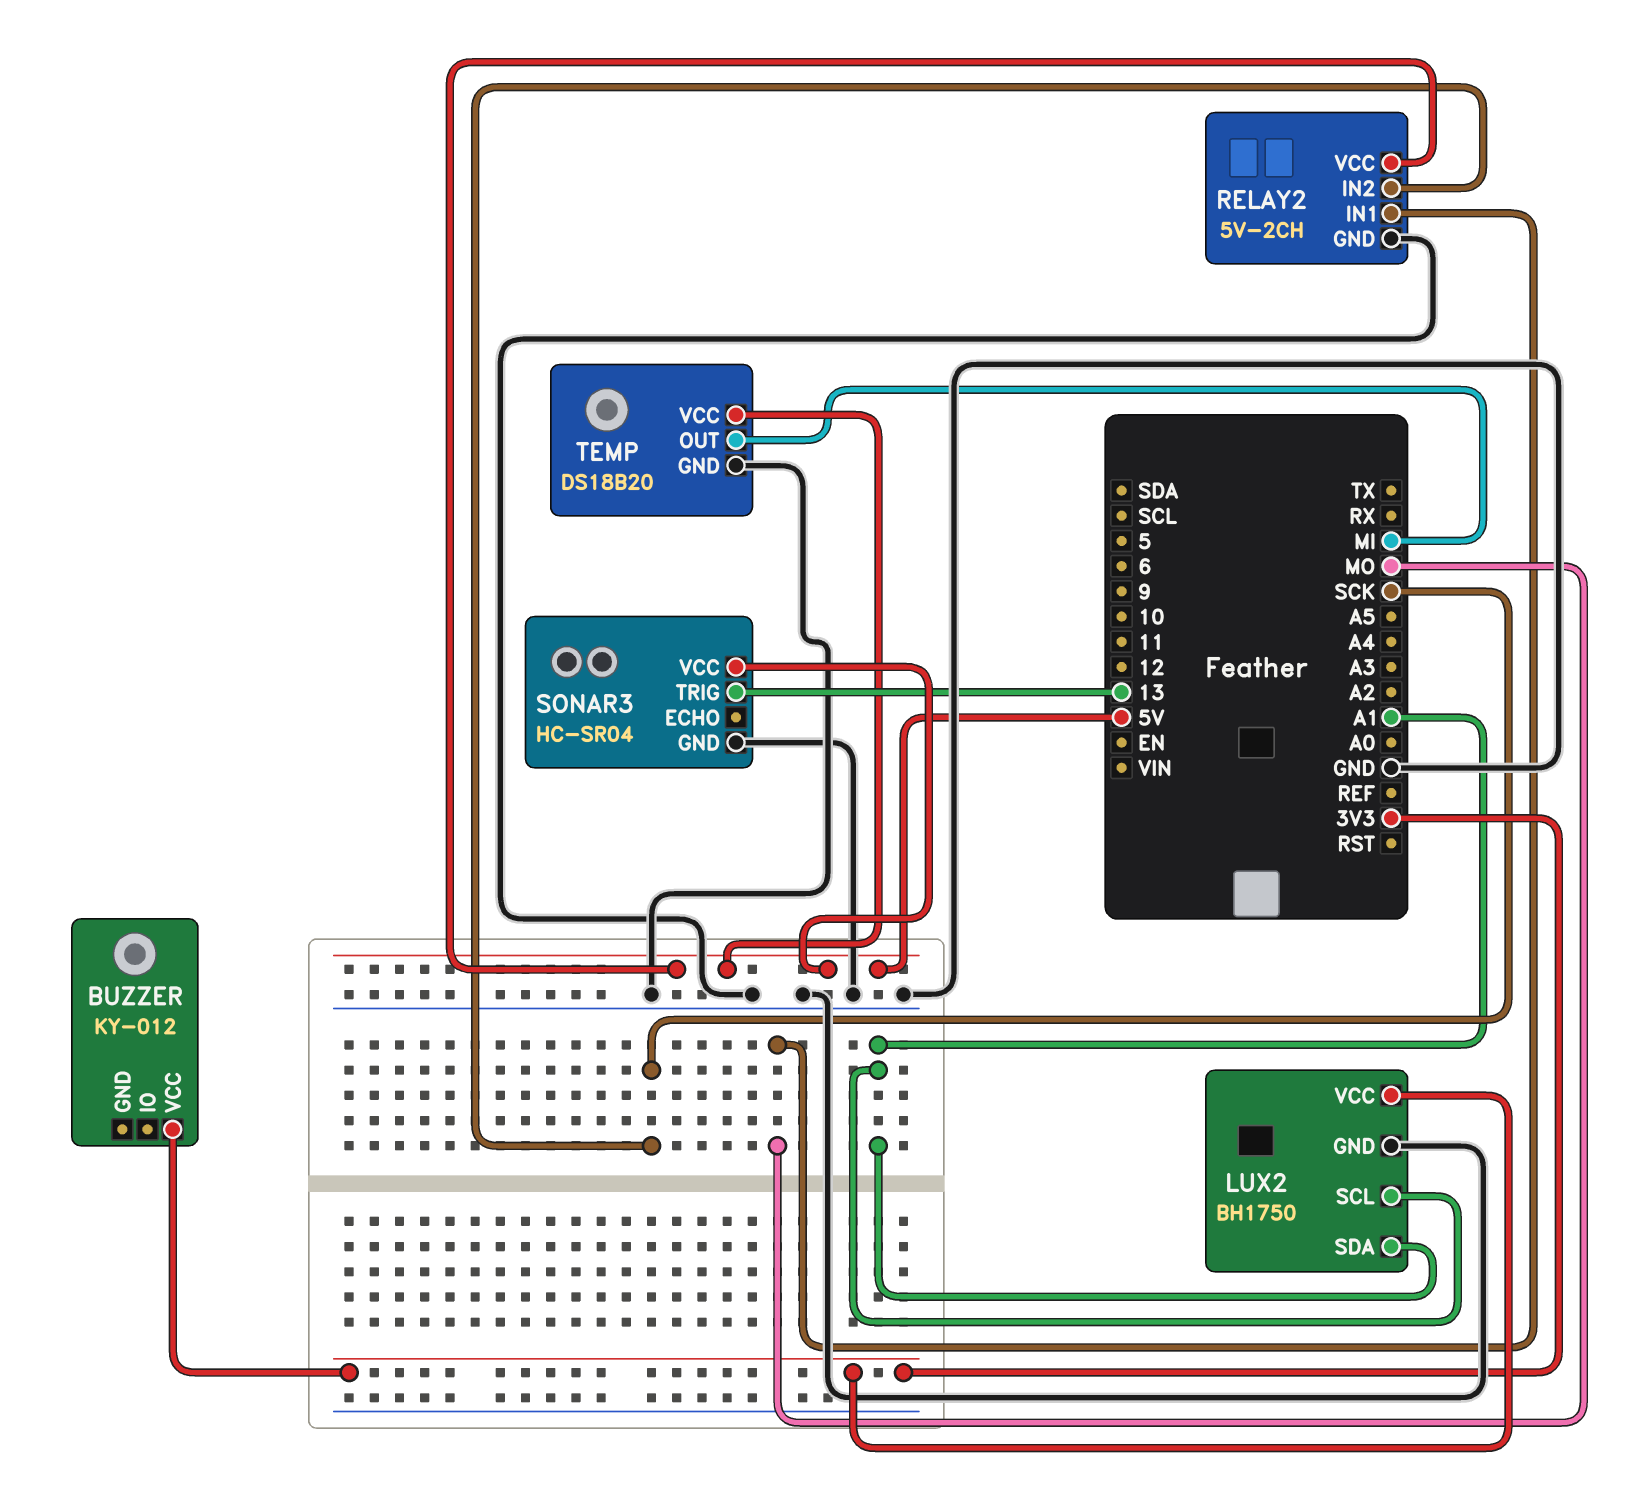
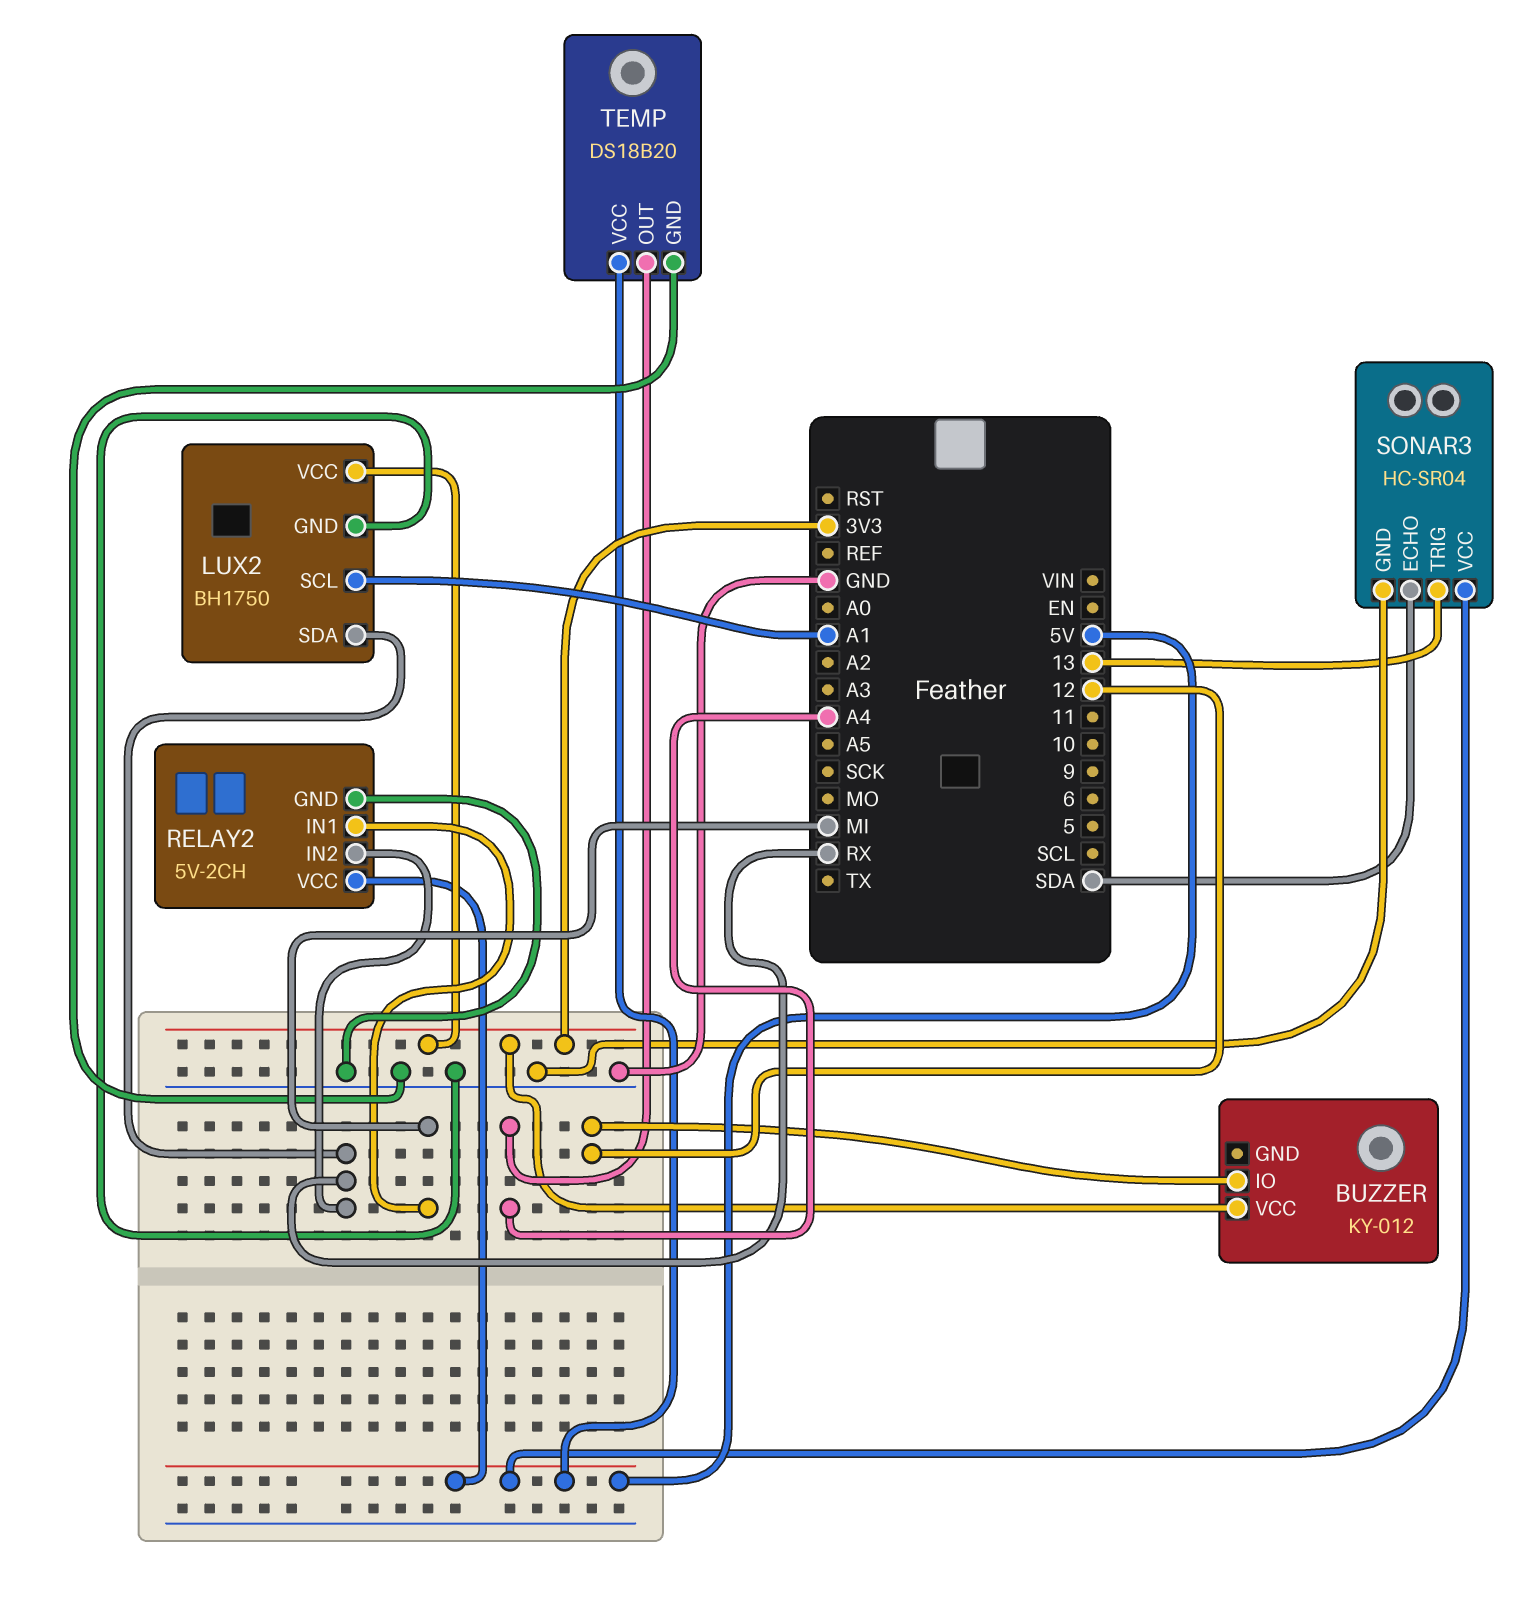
BUZZER pin IO: none -> 12
LUX2 pin SDA: A1 -> RX
RELAY2 pin IN1: MO -> MI
RELAY2 pin IN2: SCK -> RX
SONAR3 pin ECHO: none -> SDA
TEMP pin OUT: MI -> A4

